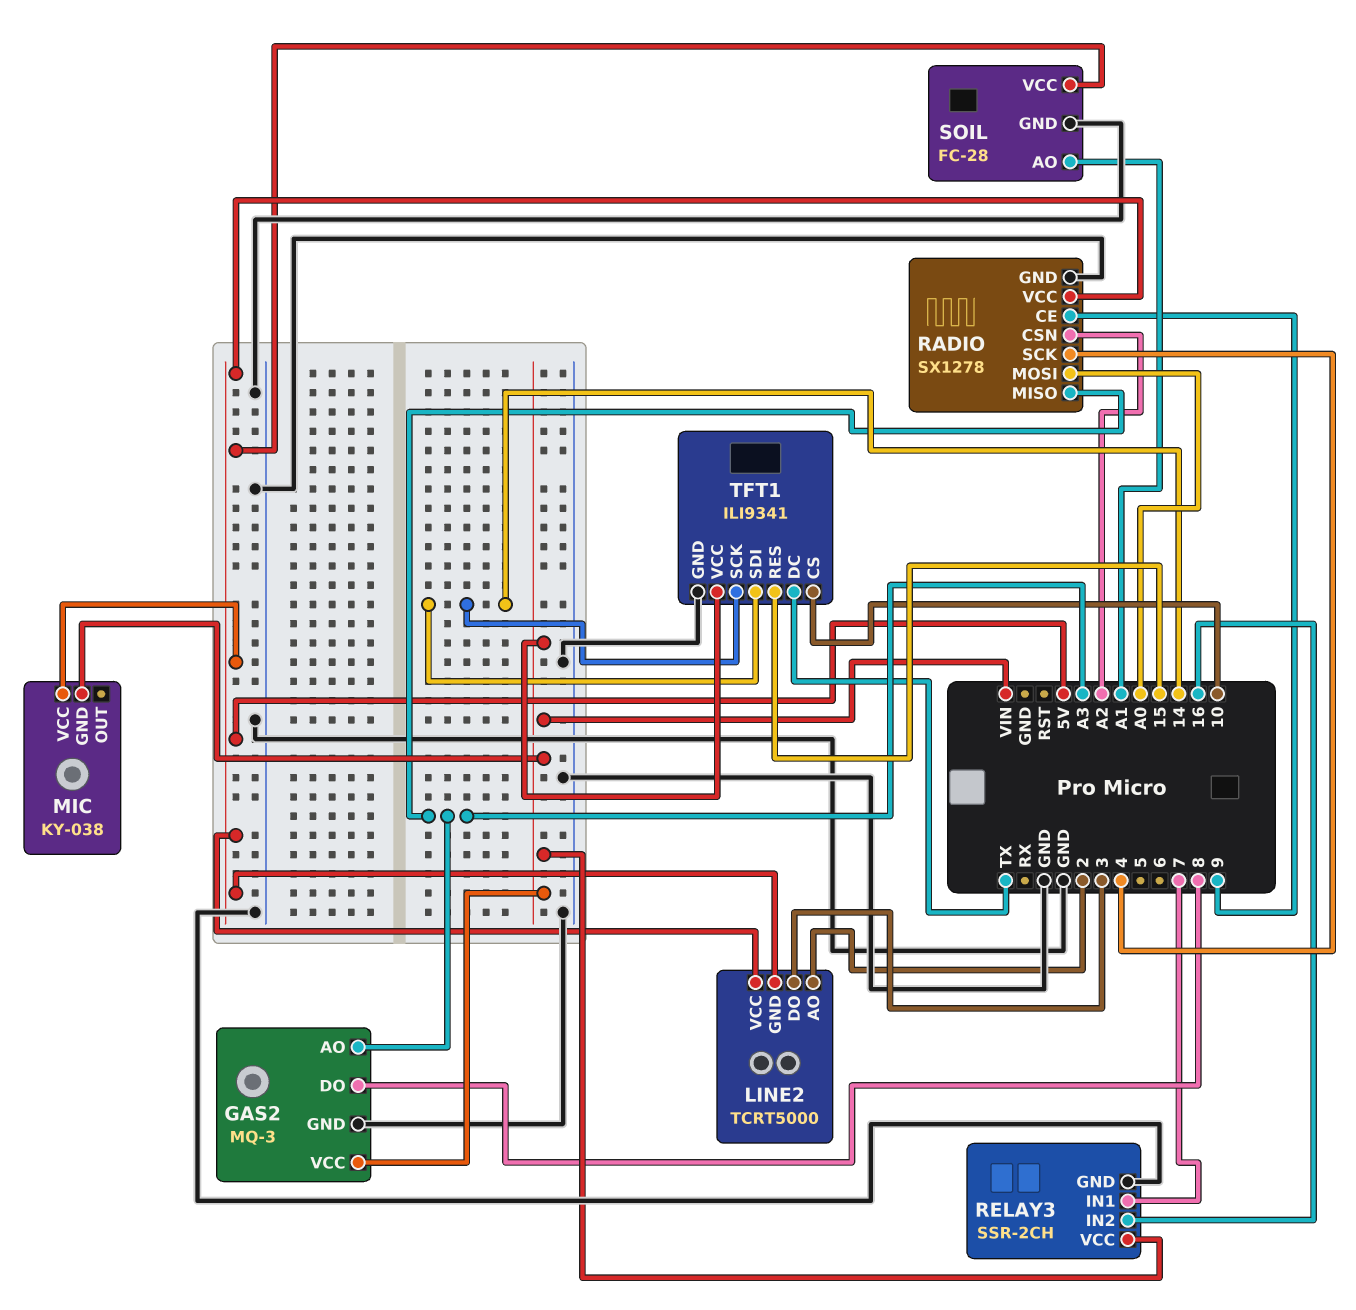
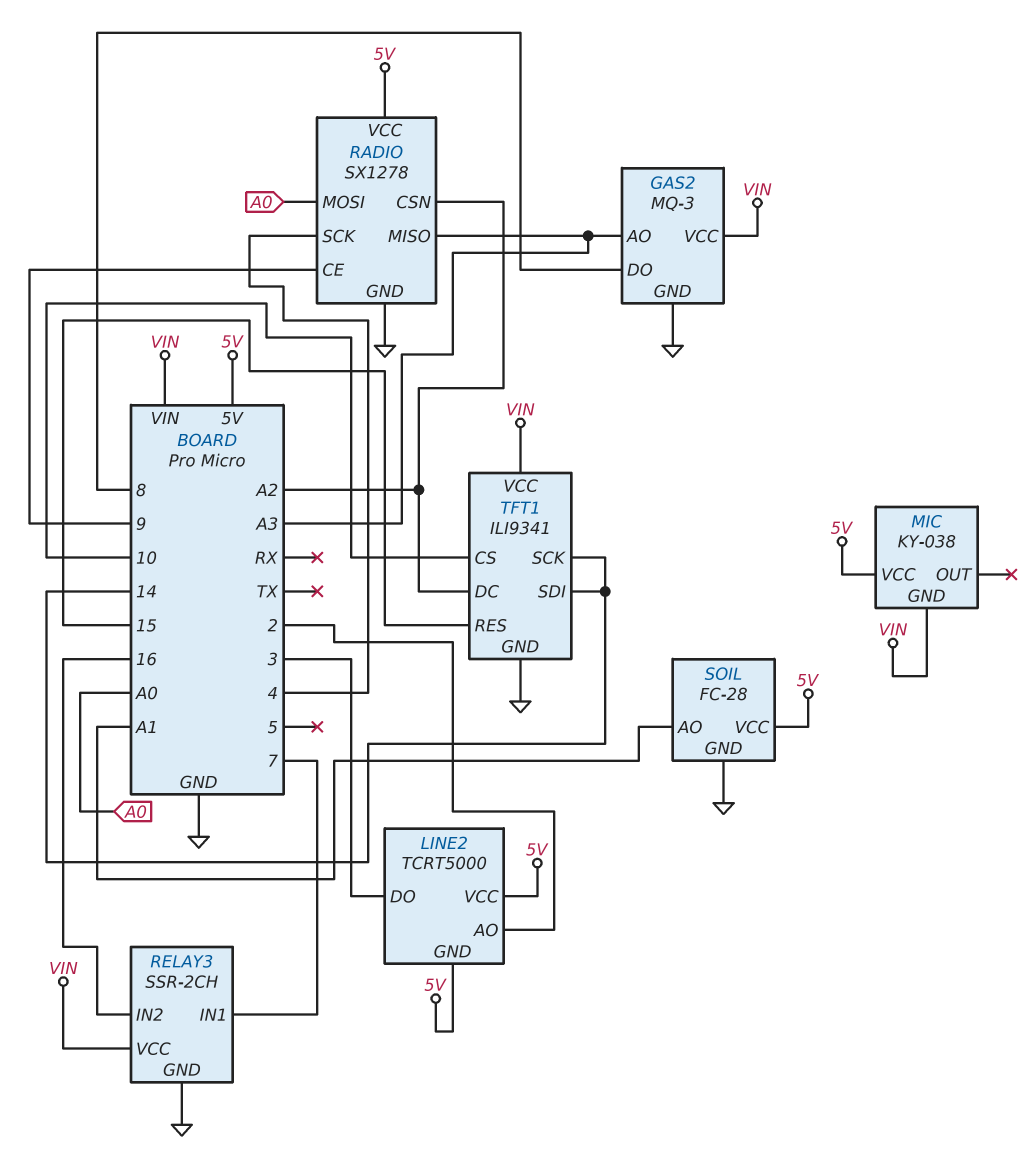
TFT1 pin DC: TX -> A2

